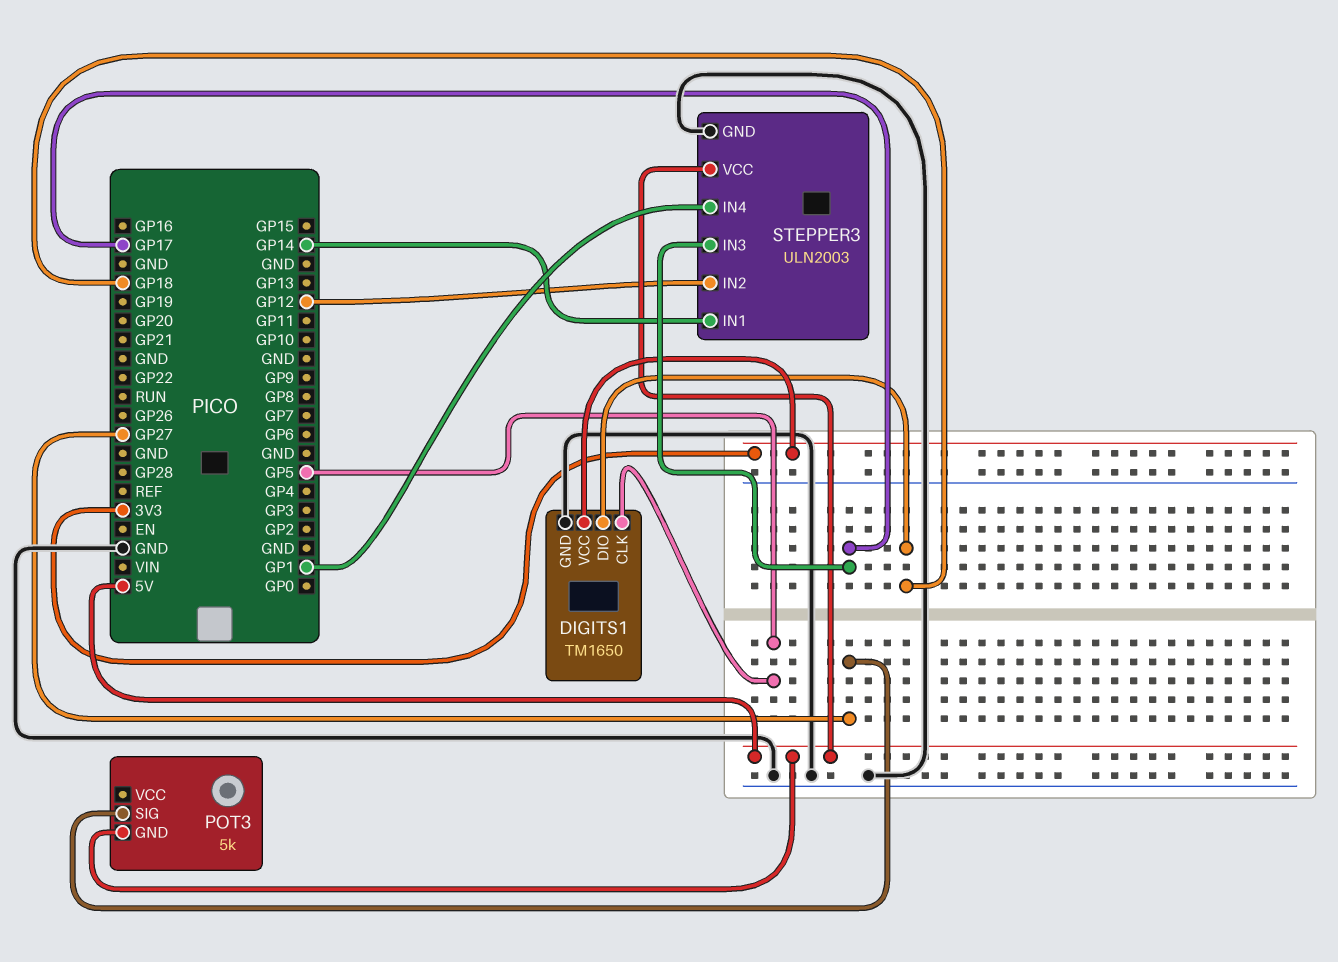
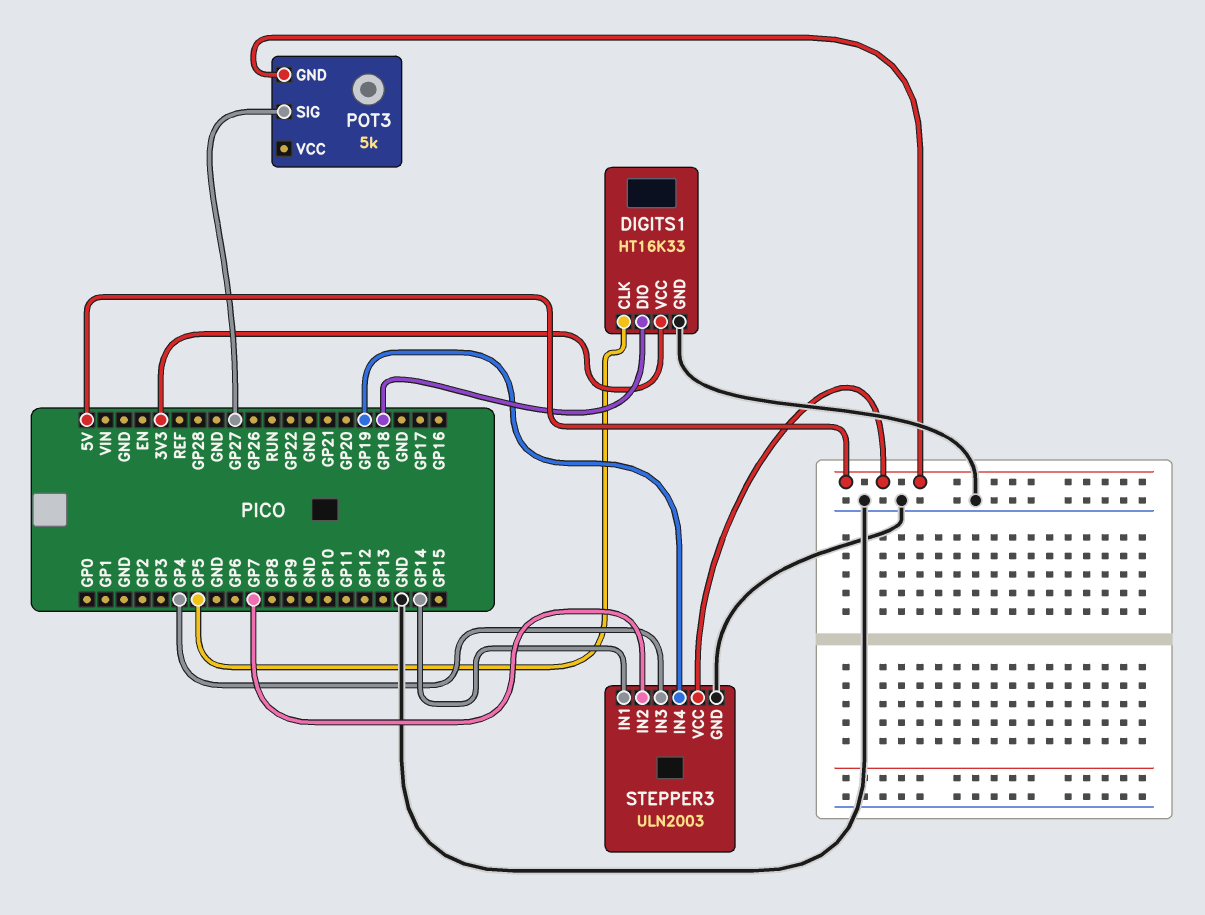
DIGITS1: TM1650 -> HT16K33
STEPPER3 pin IN2: GP12 -> GP7
STEPPER3 pin IN3: GP17 -> GP4
STEPPER3 pin IN4: GP1 -> GP19

